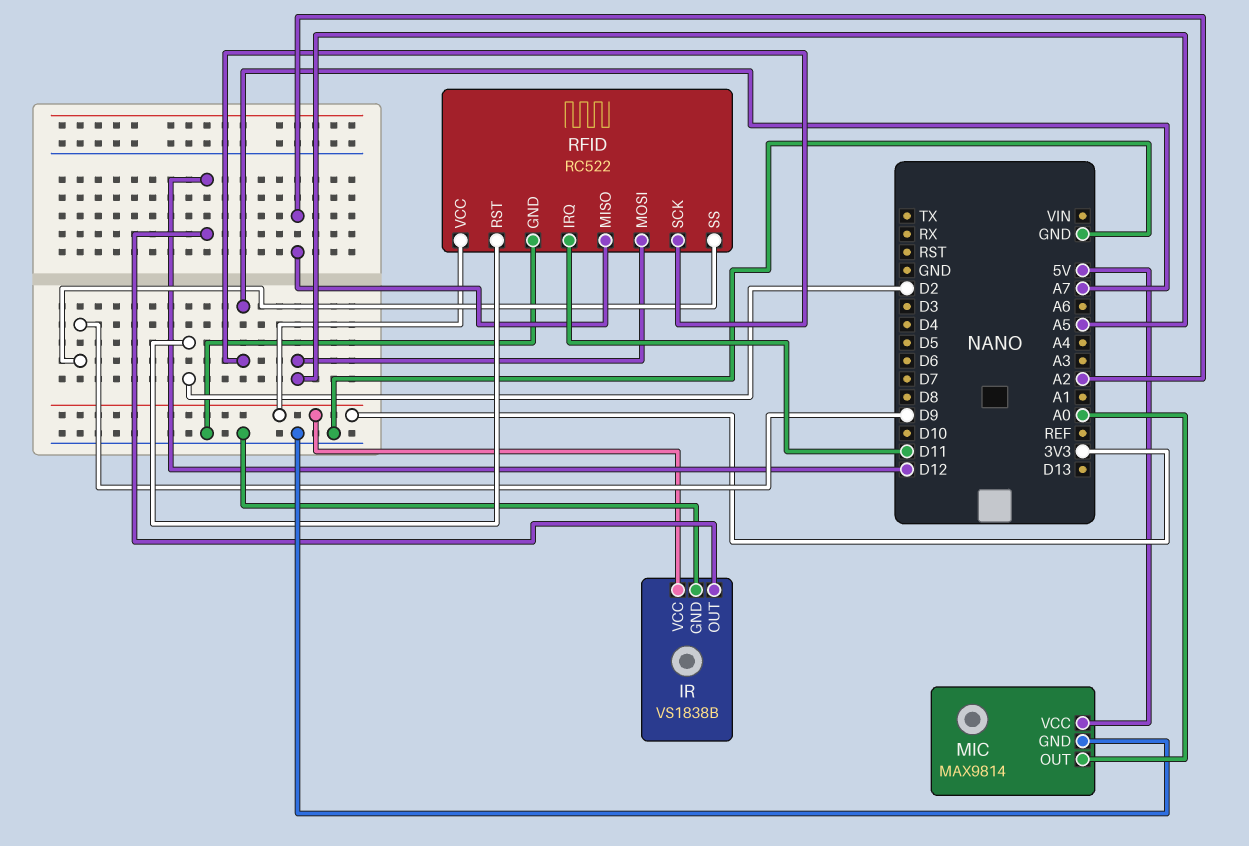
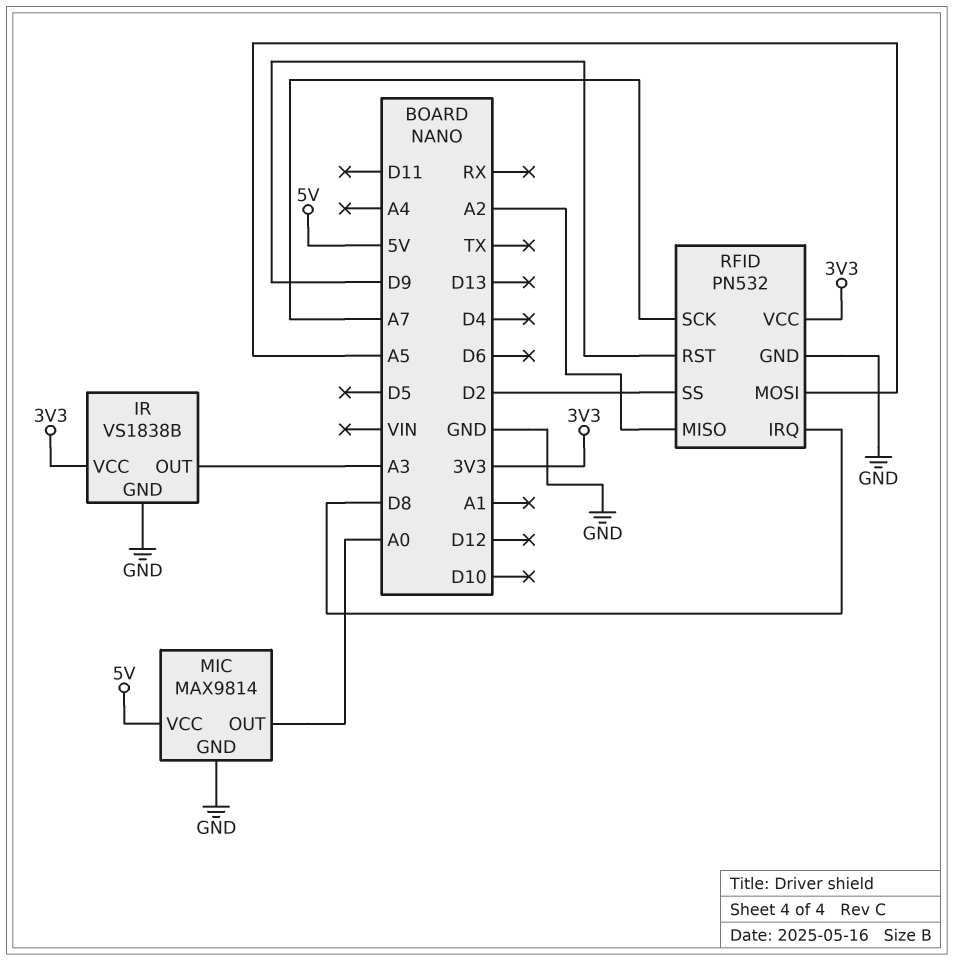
IR pin OUT: D12 -> A3
RFID: RC522 -> PN532
RFID pin IRQ: D11 -> D8
RFID pin RST: D2 -> D9
RFID pin SS: D9 -> D2

